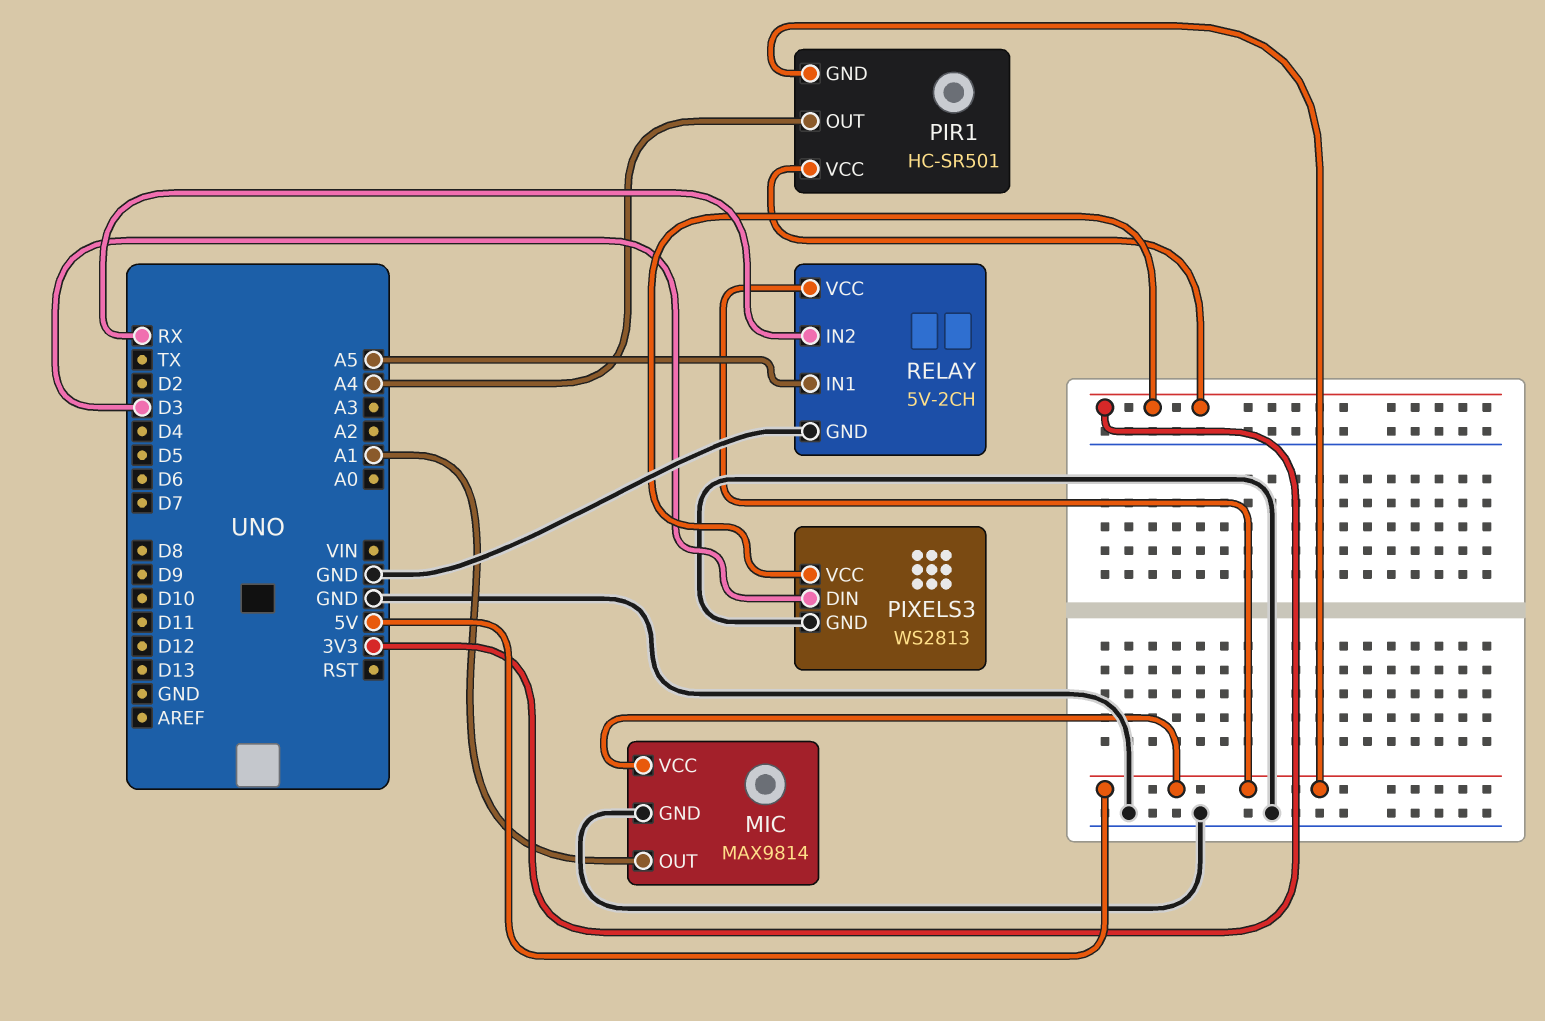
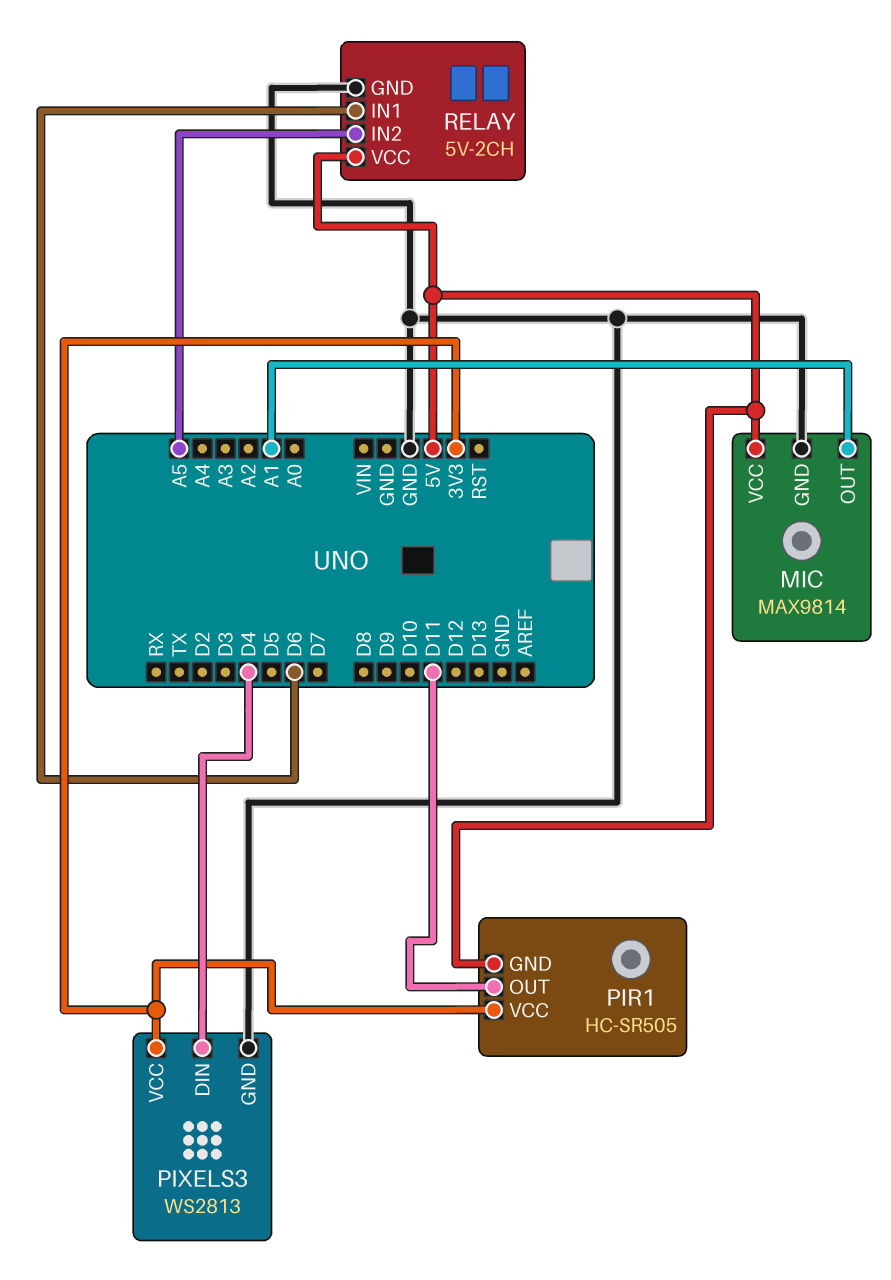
PIR1: HC-SR501 -> HC-SR505
PIR1 pin OUT: A4 -> D11
PIXELS3 pin DIN: D3 -> D4
RELAY pin IN1: A5 -> D6
RELAY pin IN2: RX -> A5

